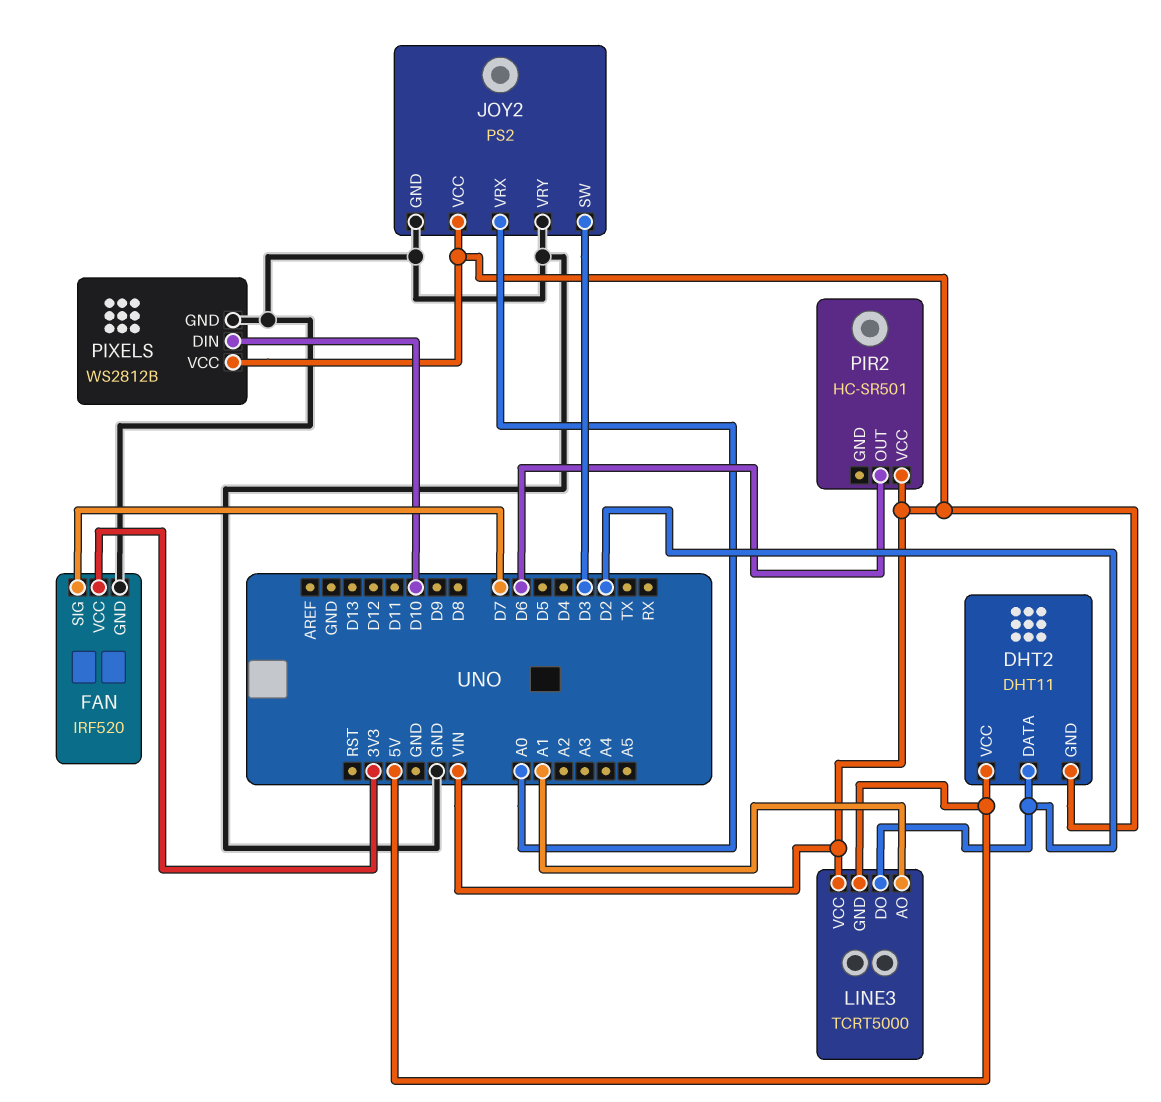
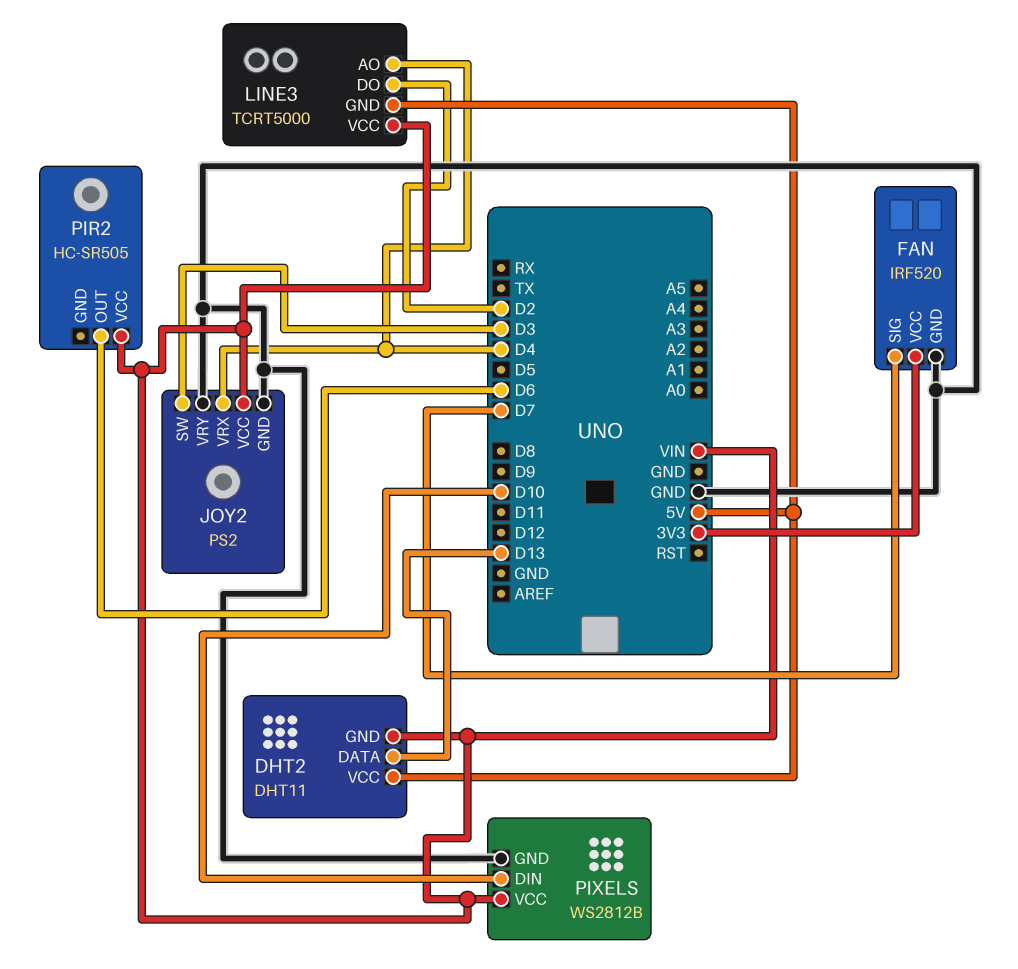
DHT2 pin DATA: D2 -> D13
JOY2 pin VRX: A0 -> D4
LINE3 pin AO: A1 -> D4
PIR2: HC-SR501 -> HC-SR505

